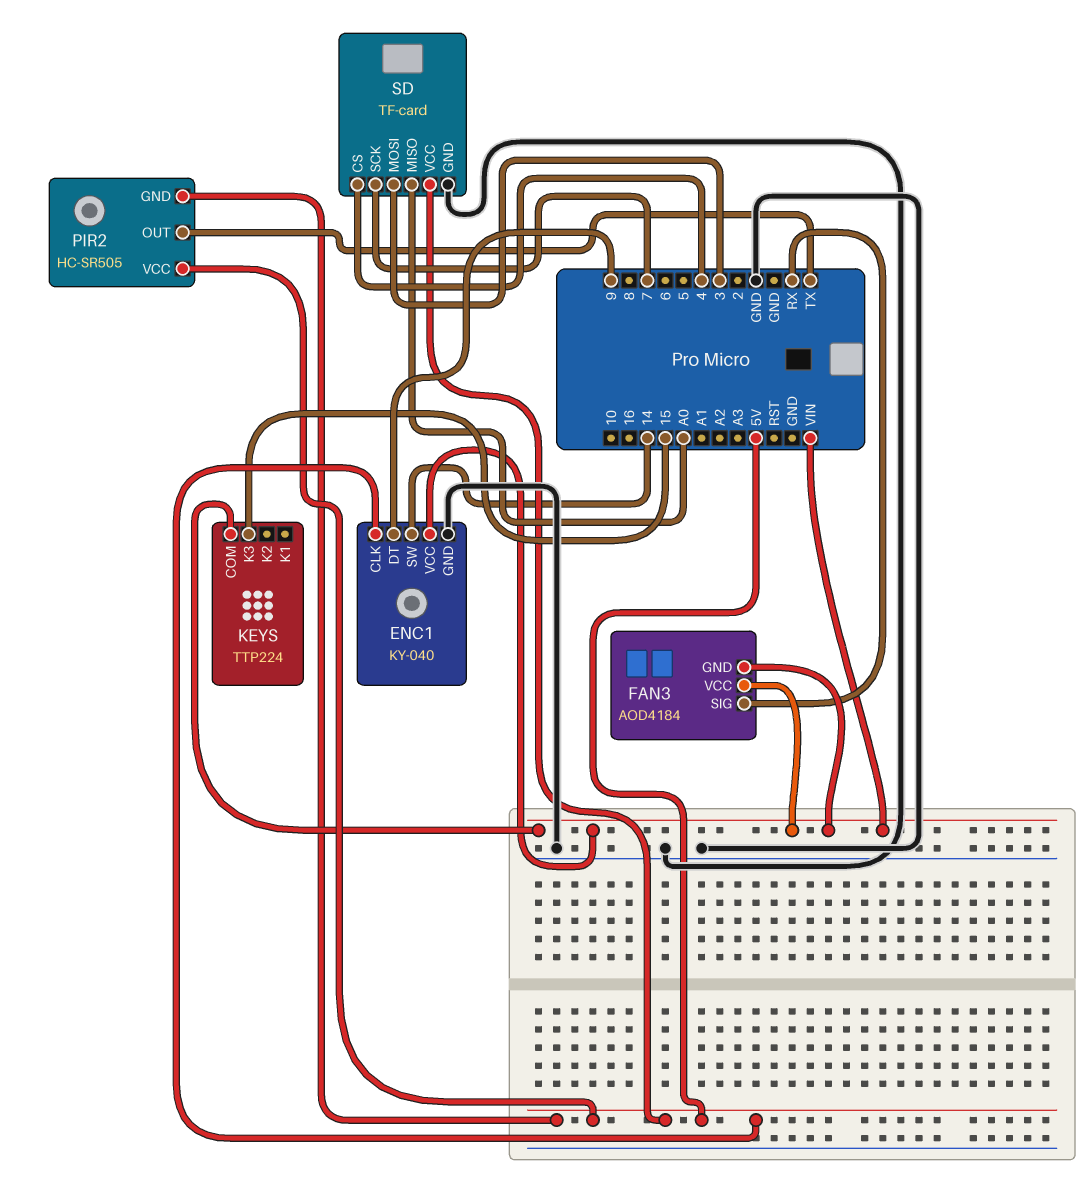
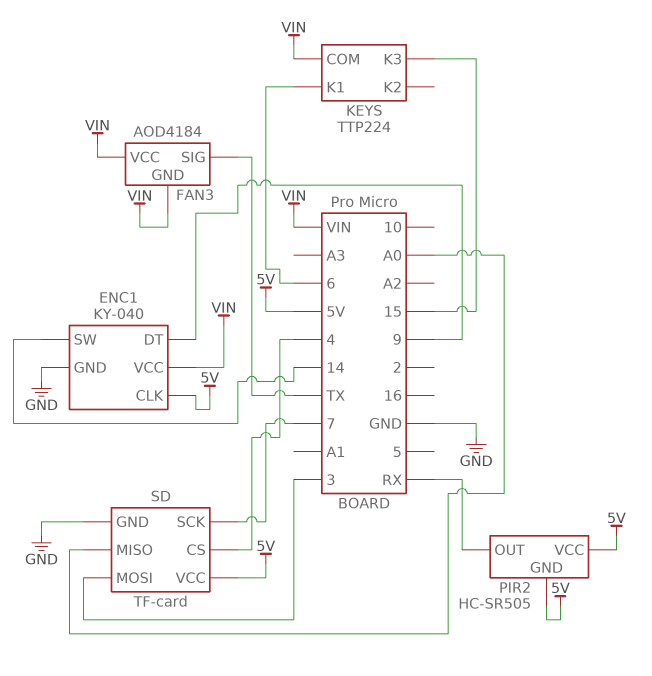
FAN3 pin SIG: RX -> TX
KEYS pin K1: none -> 6
PIR2 pin OUT: TX -> RX

